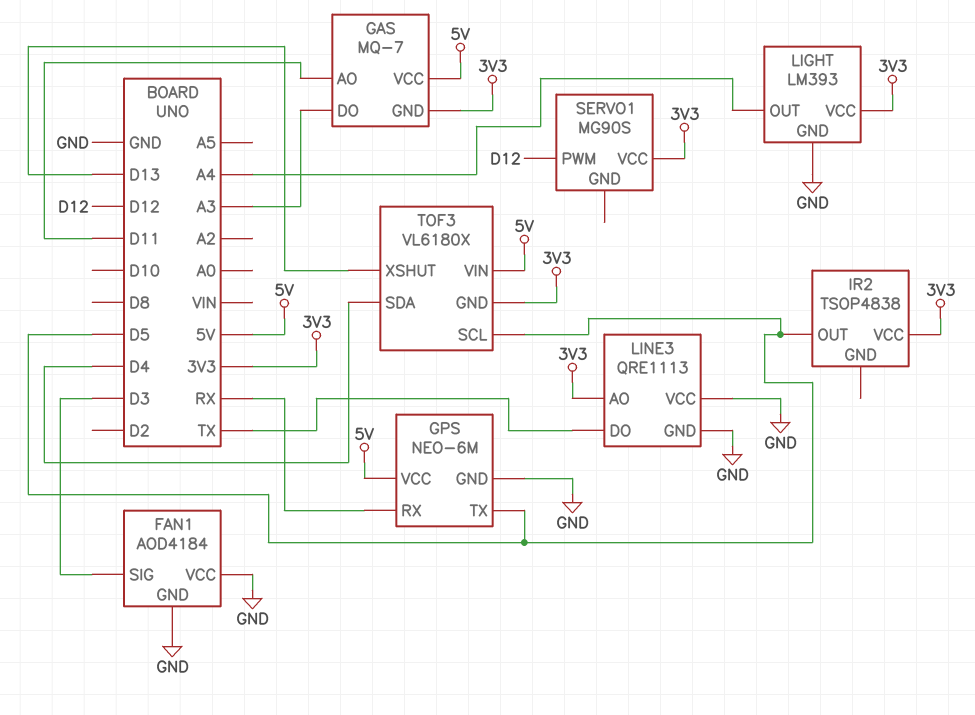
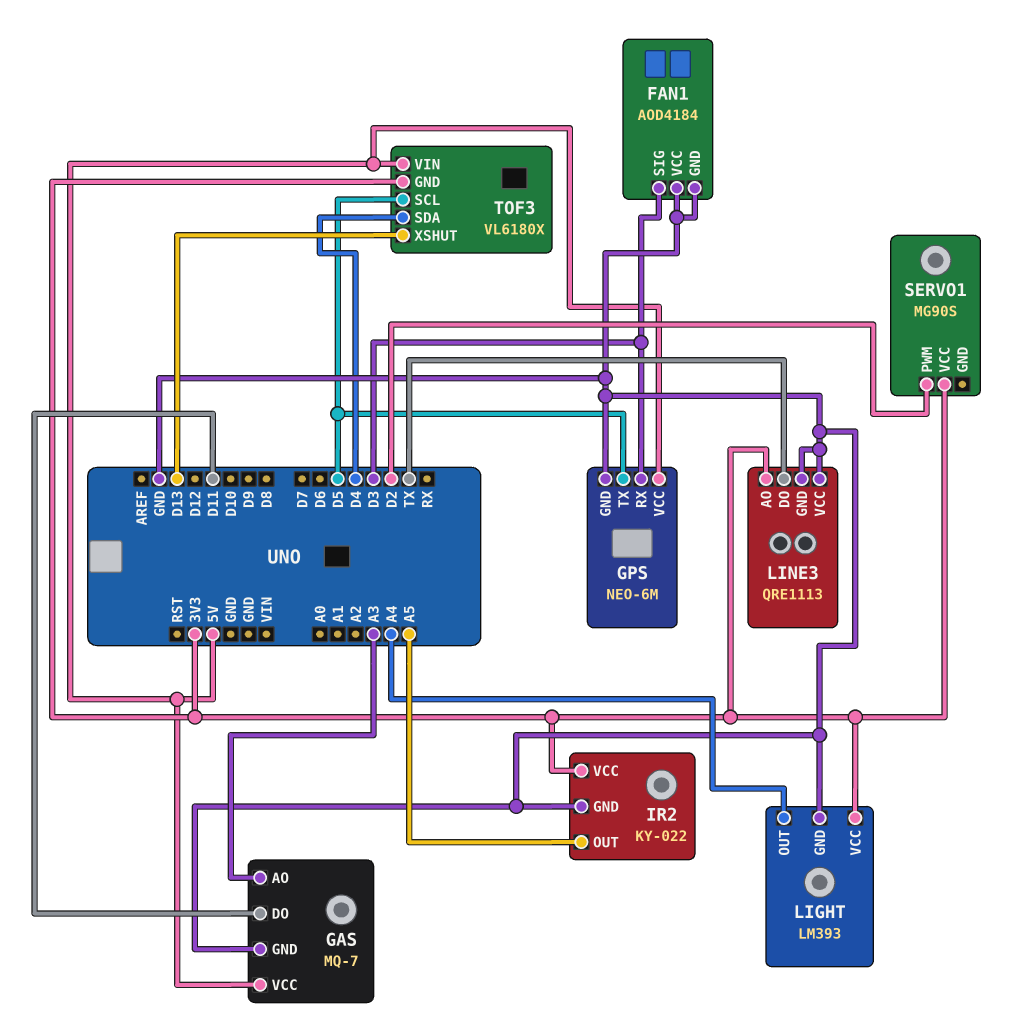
GAS pin AO: D11 -> A3
GAS pin DO: A3 -> D11
GAS pin GND: 3V3 -> GND
GPS pin RX: RX -> D3
IR2: TSOP4838 -> KY-022
IR2 pin GND: none -> GND
IR2 pin OUT: D5 -> A5
SERVO1 pin PWM: D12 -> D2

